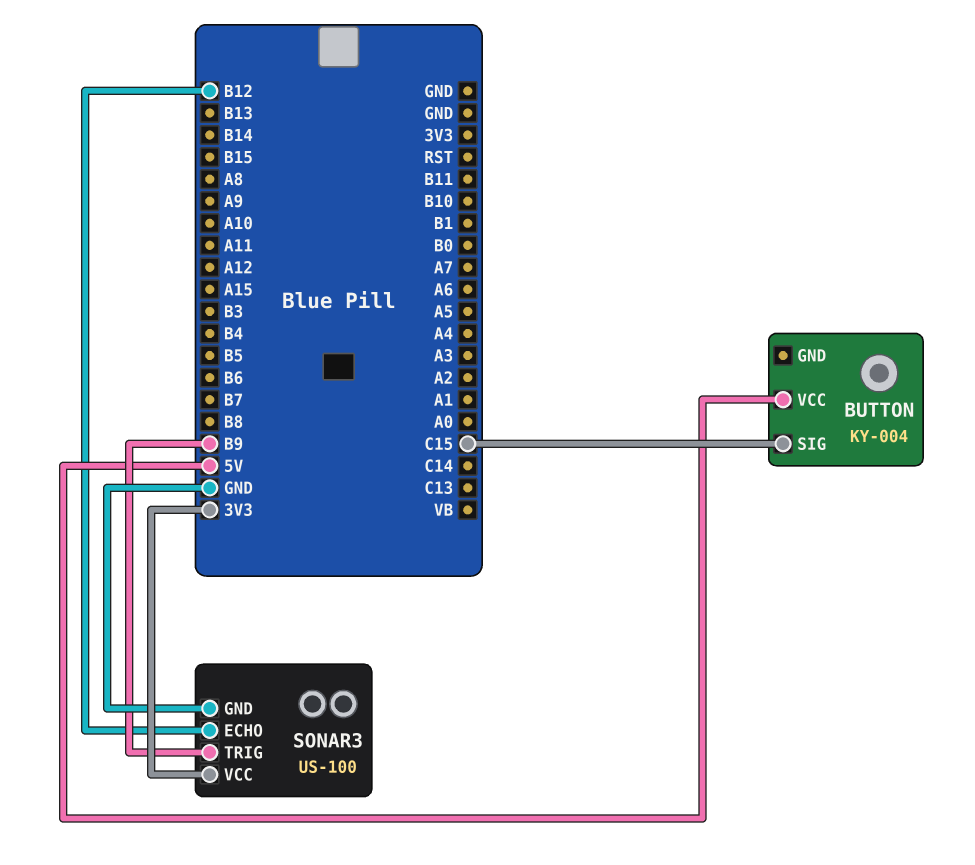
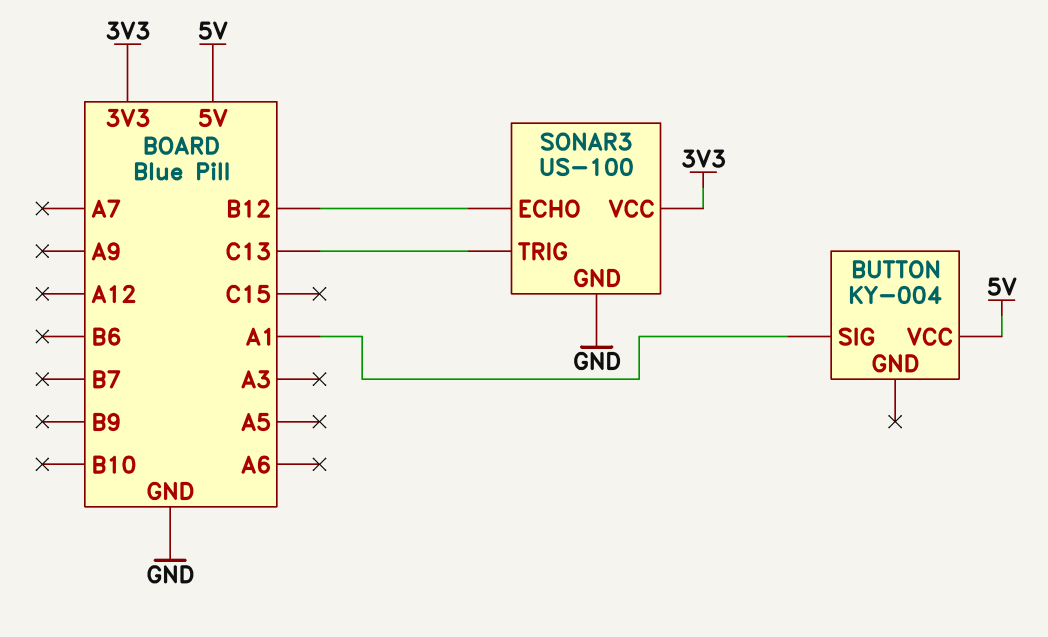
BUTTON pin SIG: C15 -> A1
SONAR3 pin TRIG: B9 -> C13

